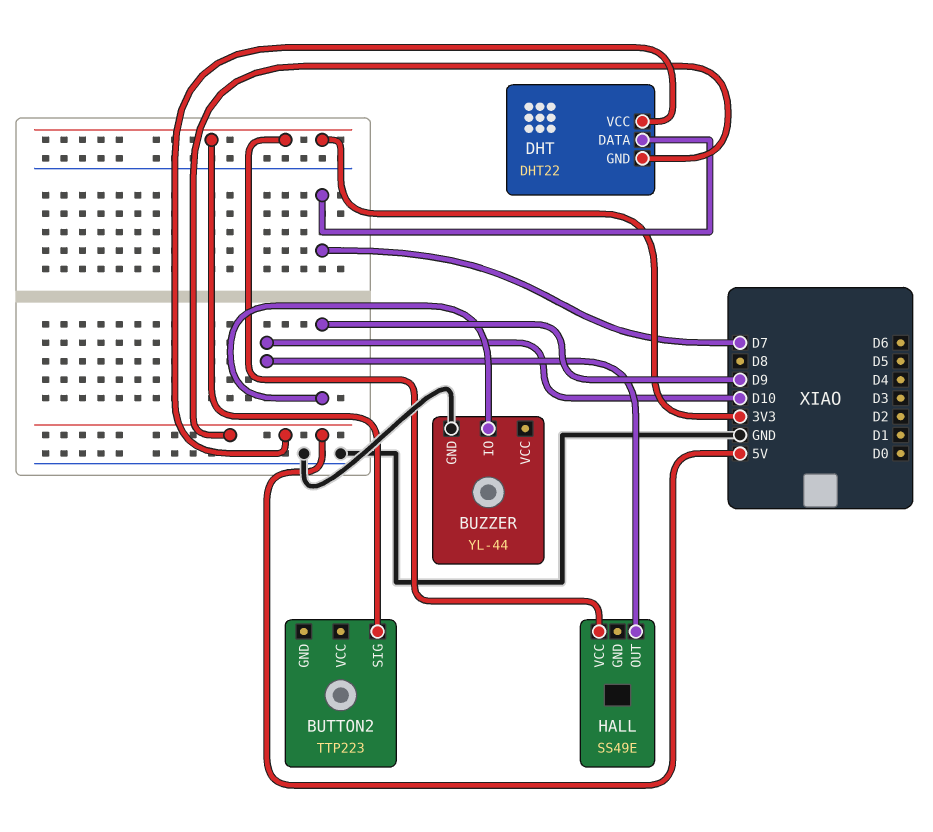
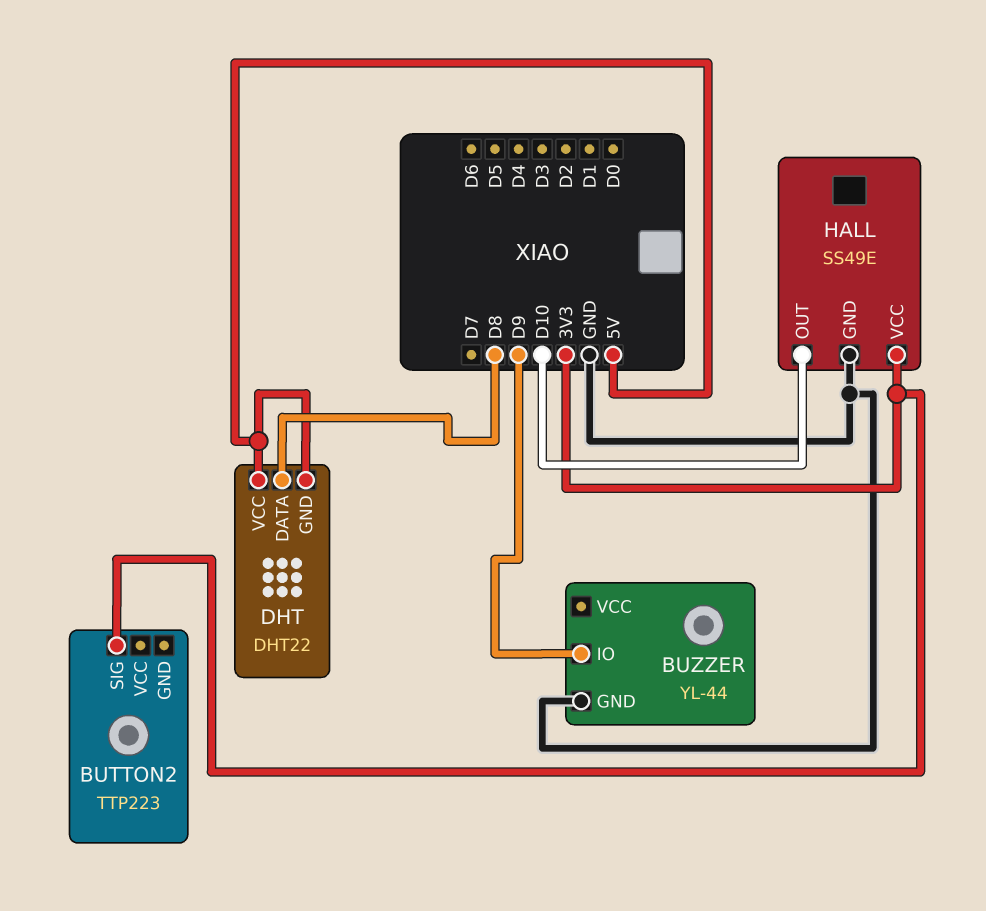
DHT pin DATA: D7 -> D8
HALL pin GND: none -> GND

